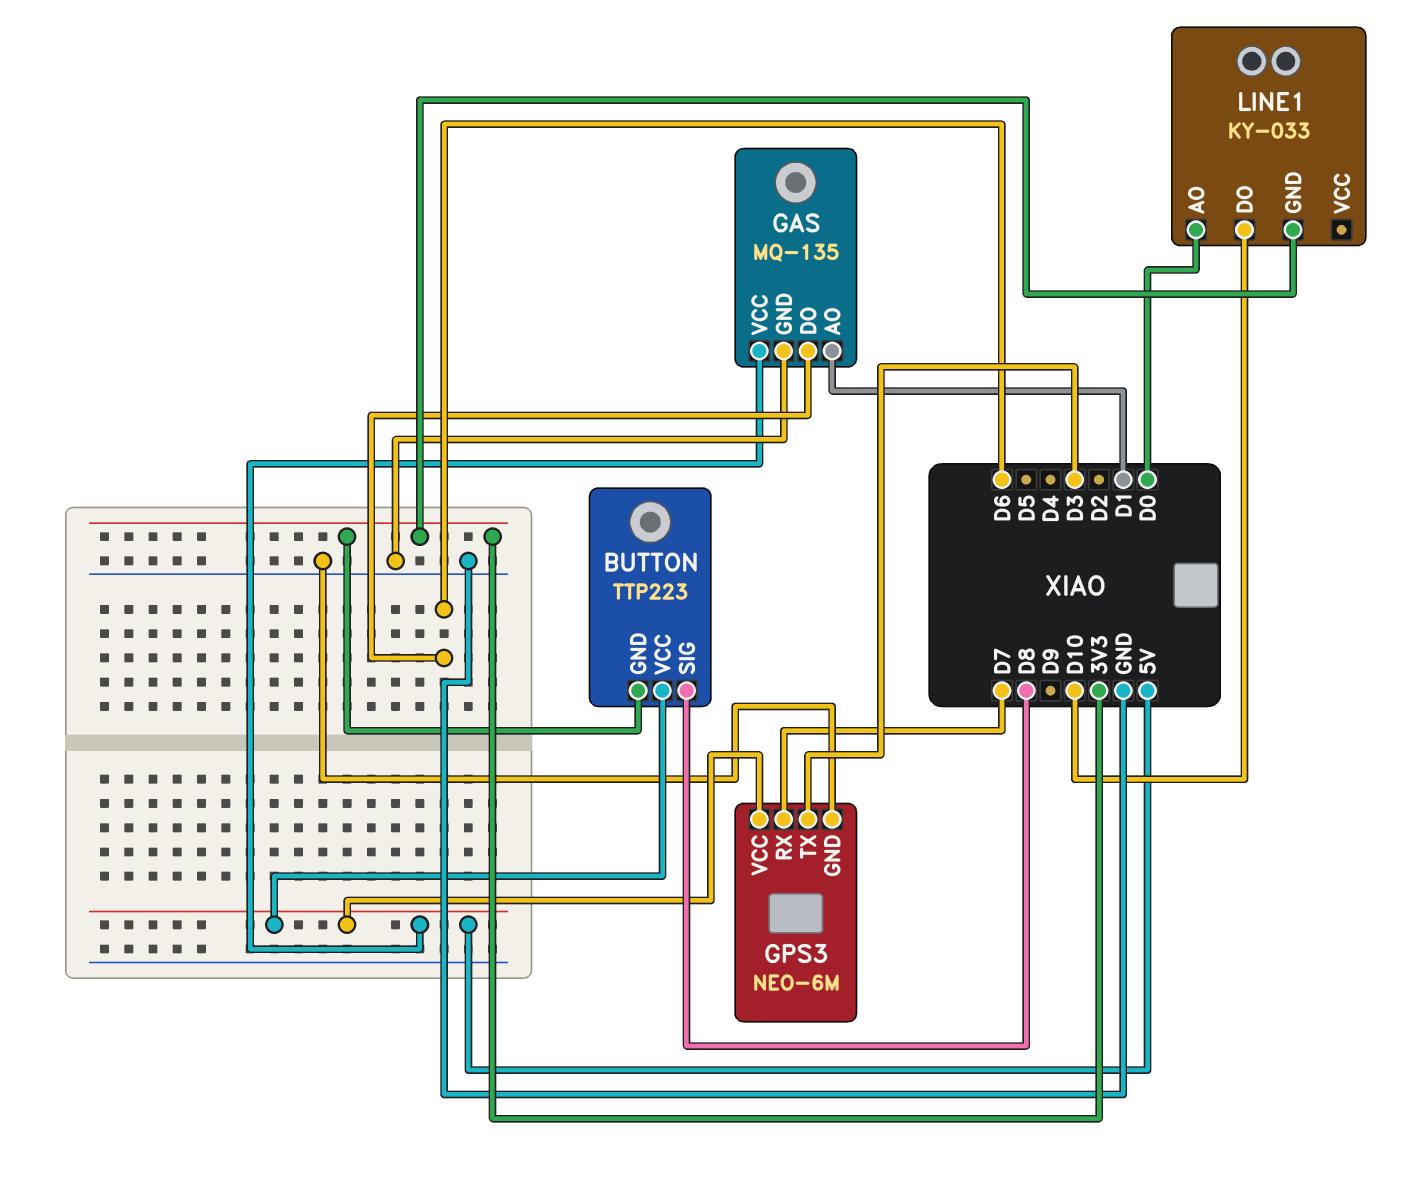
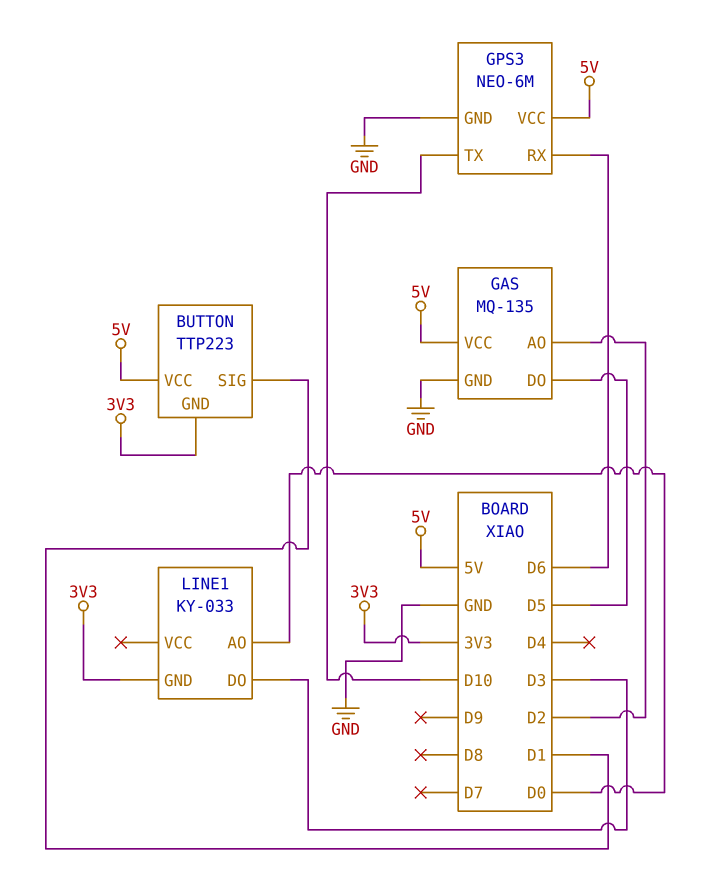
BUTTON pin SIG: D8 -> D1
GAS pin AO: D1 -> D2
GAS pin DO: D6 -> D5
GPS3 pin RX: D7 -> D6
GPS3 pin TX: D3 -> D10
LINE1 pin DO: D10 -> D3

